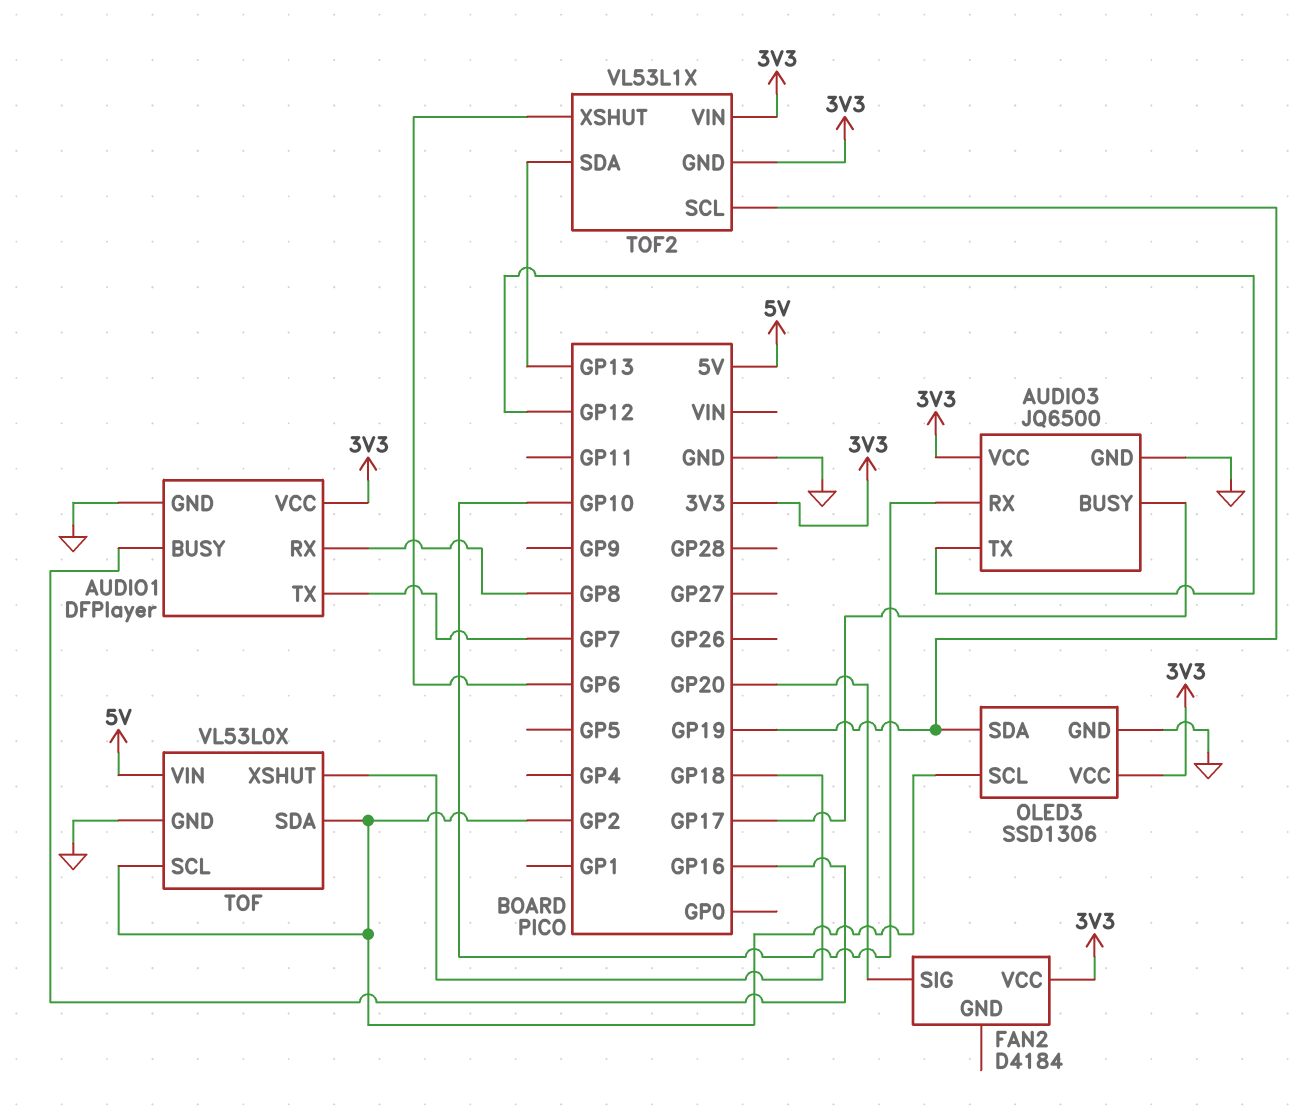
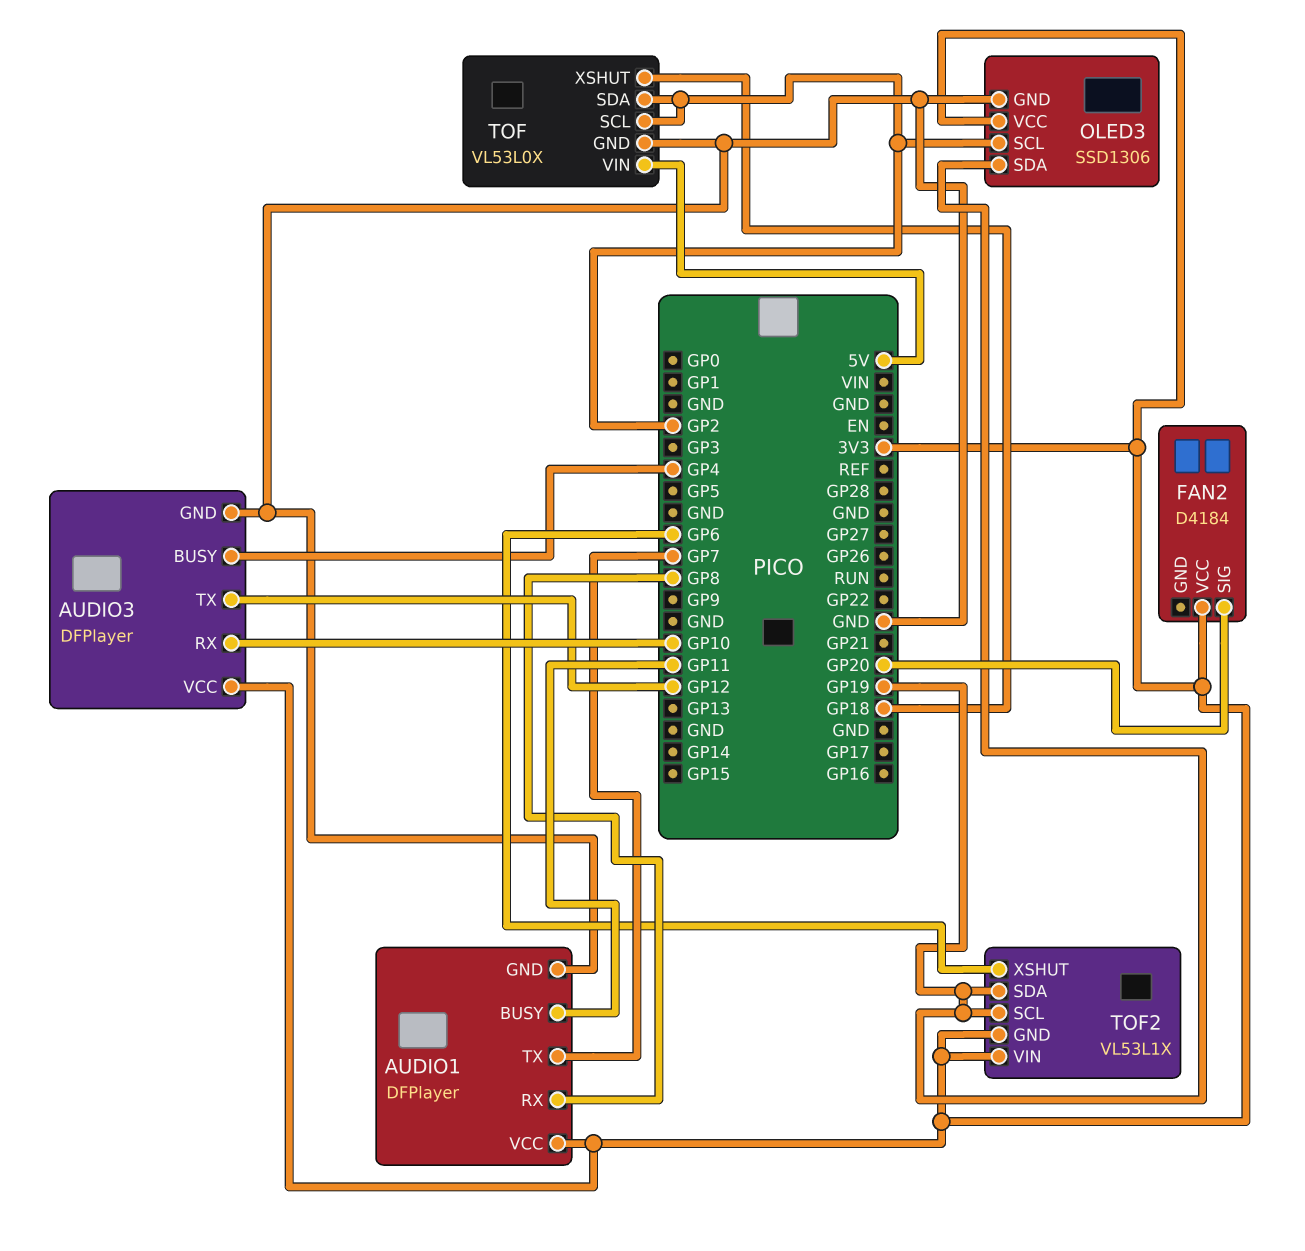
AUDIO1 pin BUSY: GP16 -> GP11
AUDIO3: JQ6500 -> DFPlayer
AUDIO3 pin BUSY: GP17 -> GP4
TOF2 pin SDA: GP13 -> GP19

